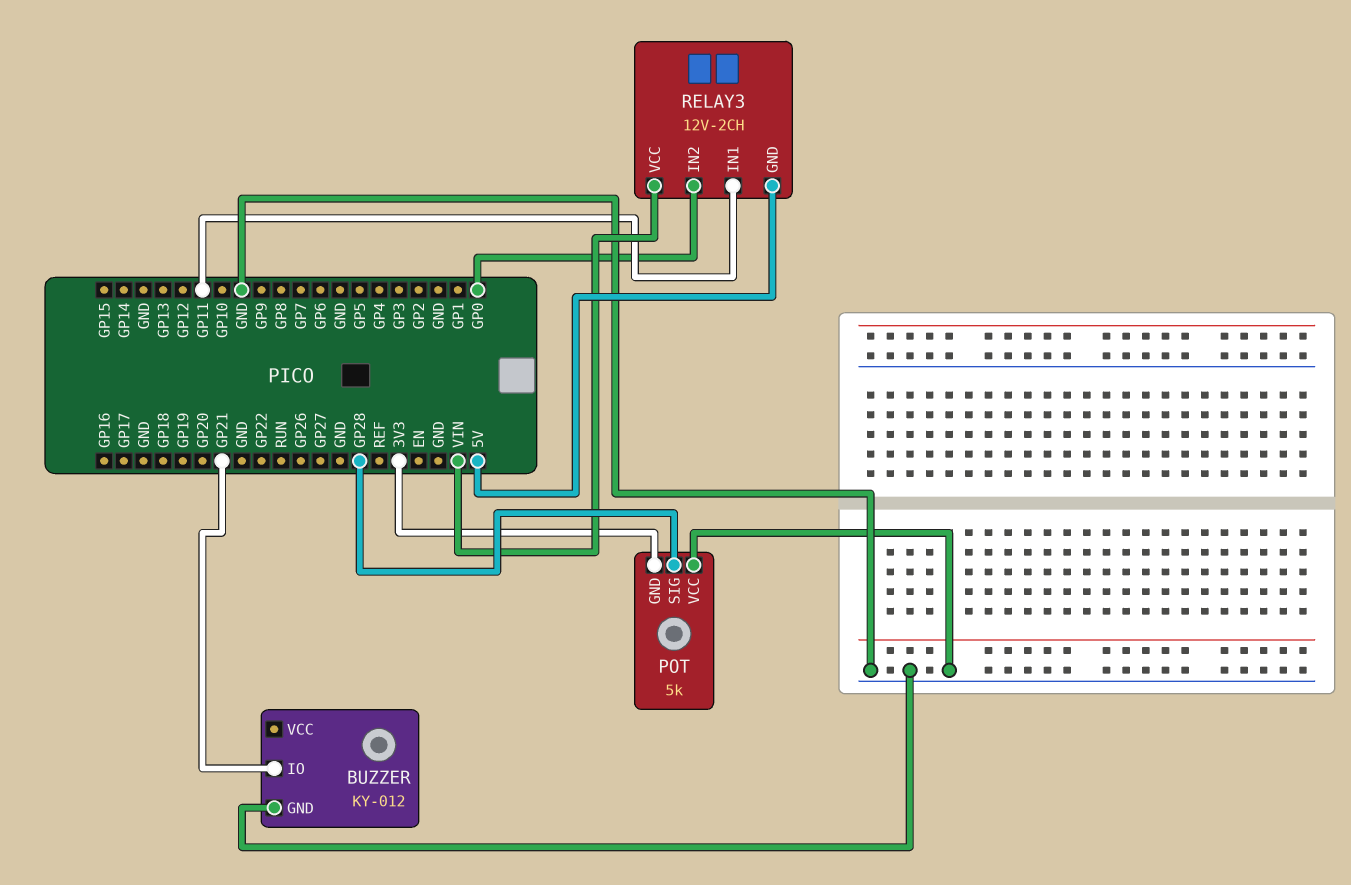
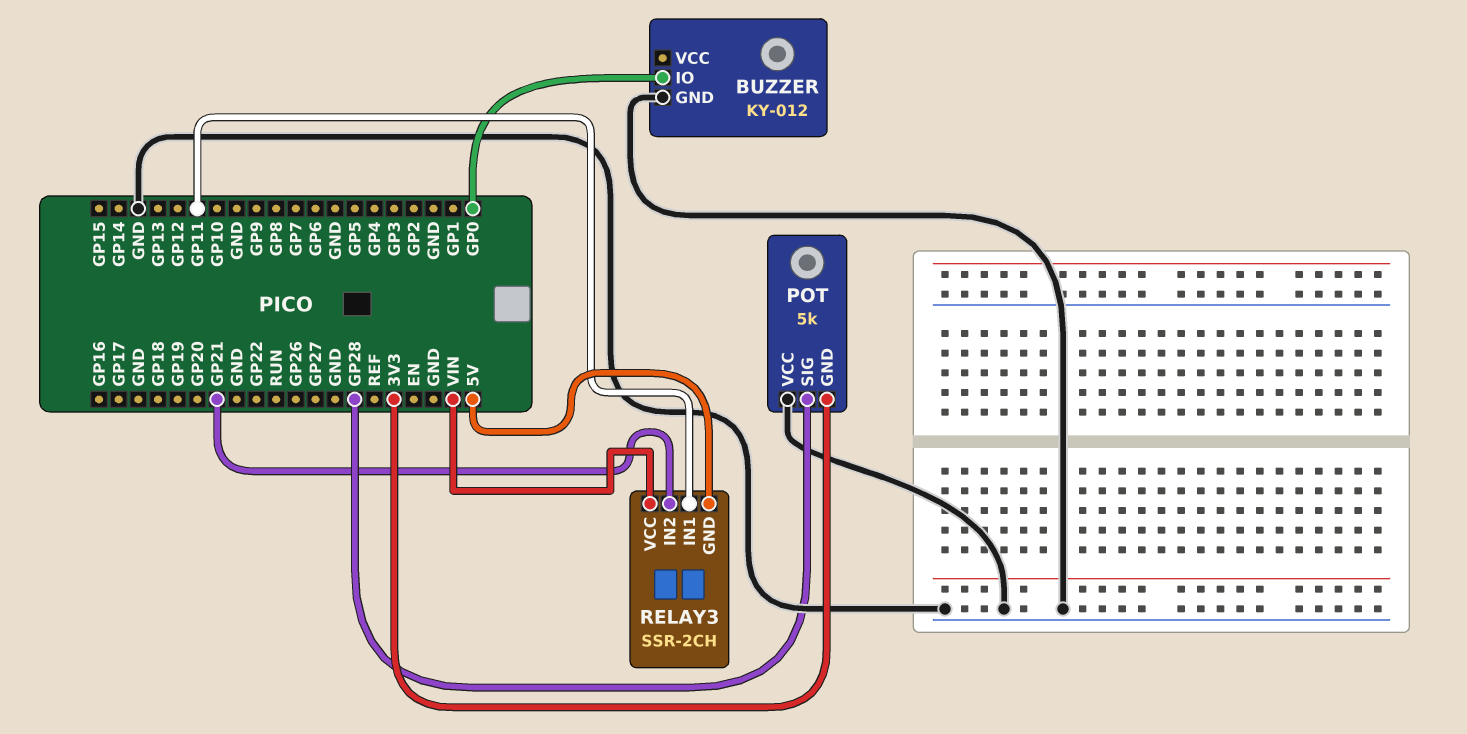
BUZZER pin IO: GP21 -> GP0
RELAY3: 12V-2CH -> SSR-2CH
RELAY3 pin IN2: GP0 -> GP21

